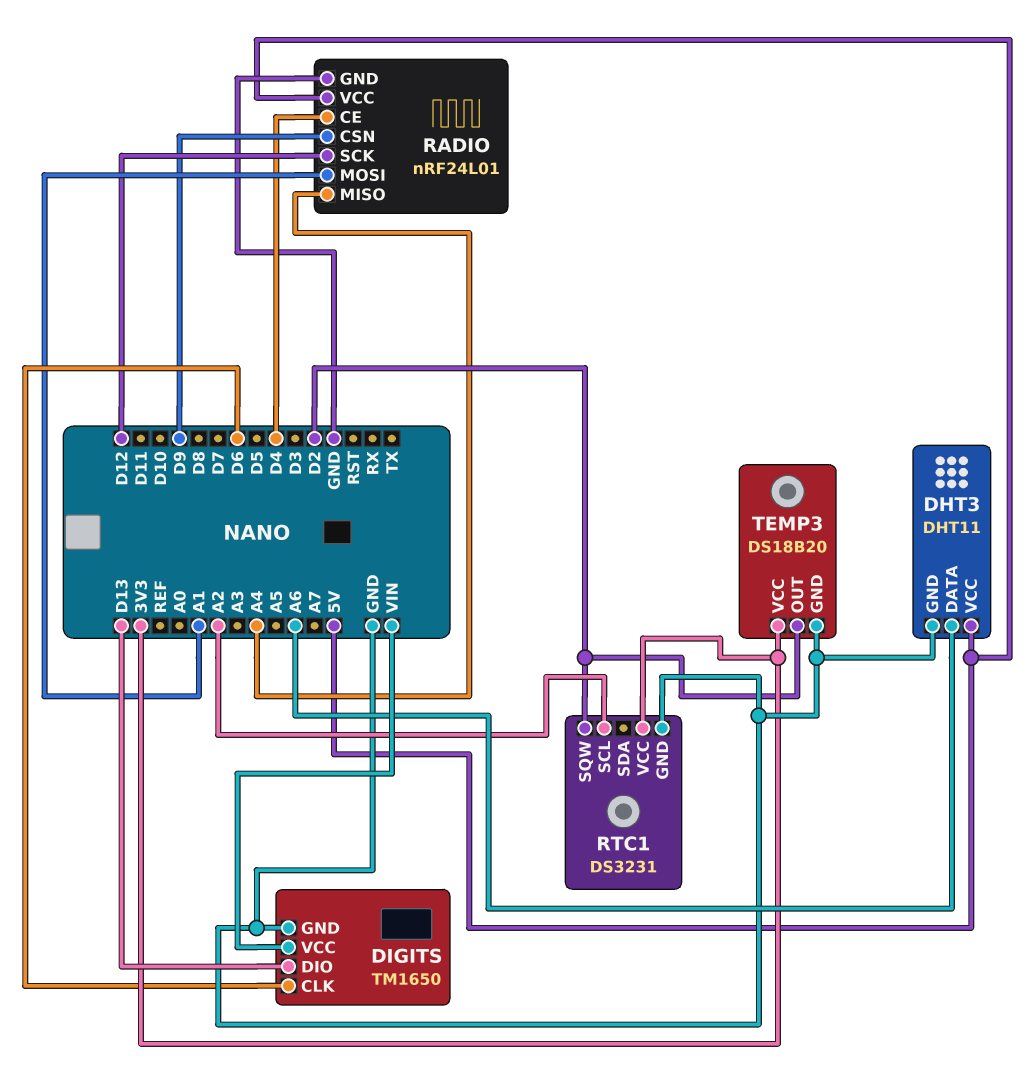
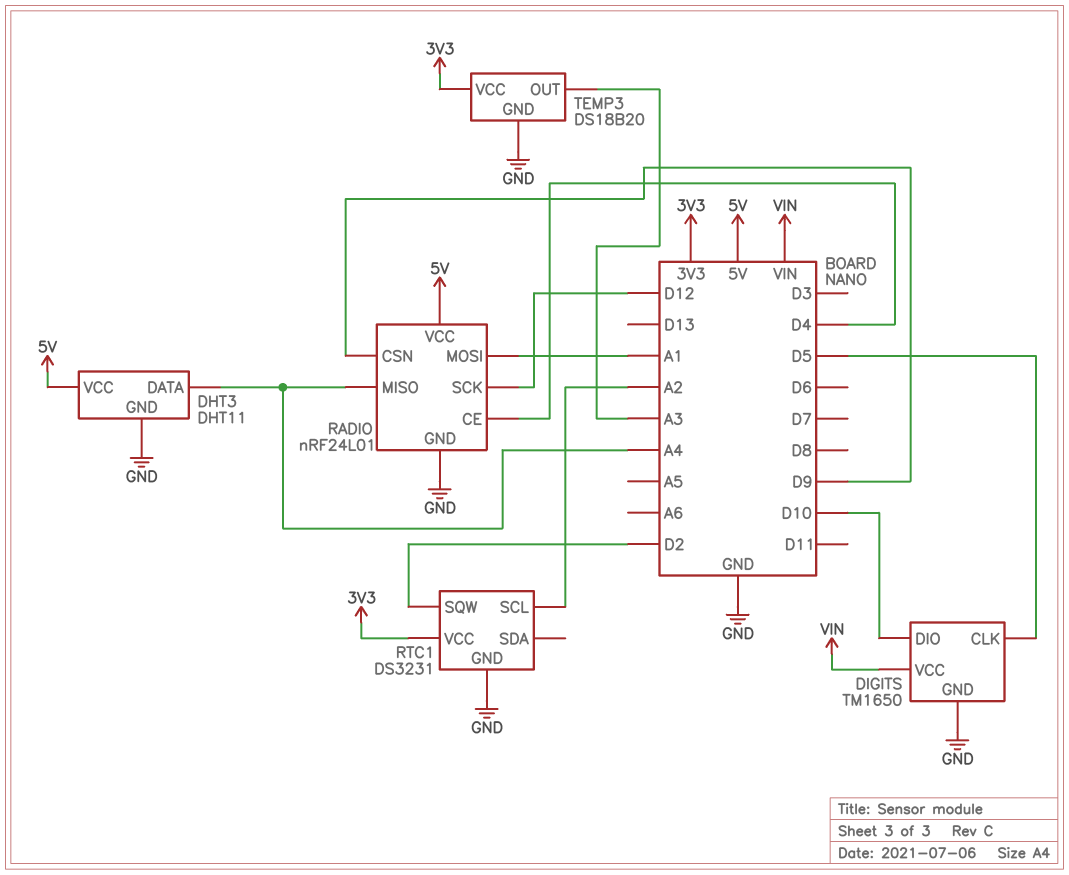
DHT3 pin DATA: A6 -> A4
DIGITS pin CLK: D6 -> D5
DIGITS pin DIO: D13 -> D10
TEMP3 pin OUT: D2 -> A3

